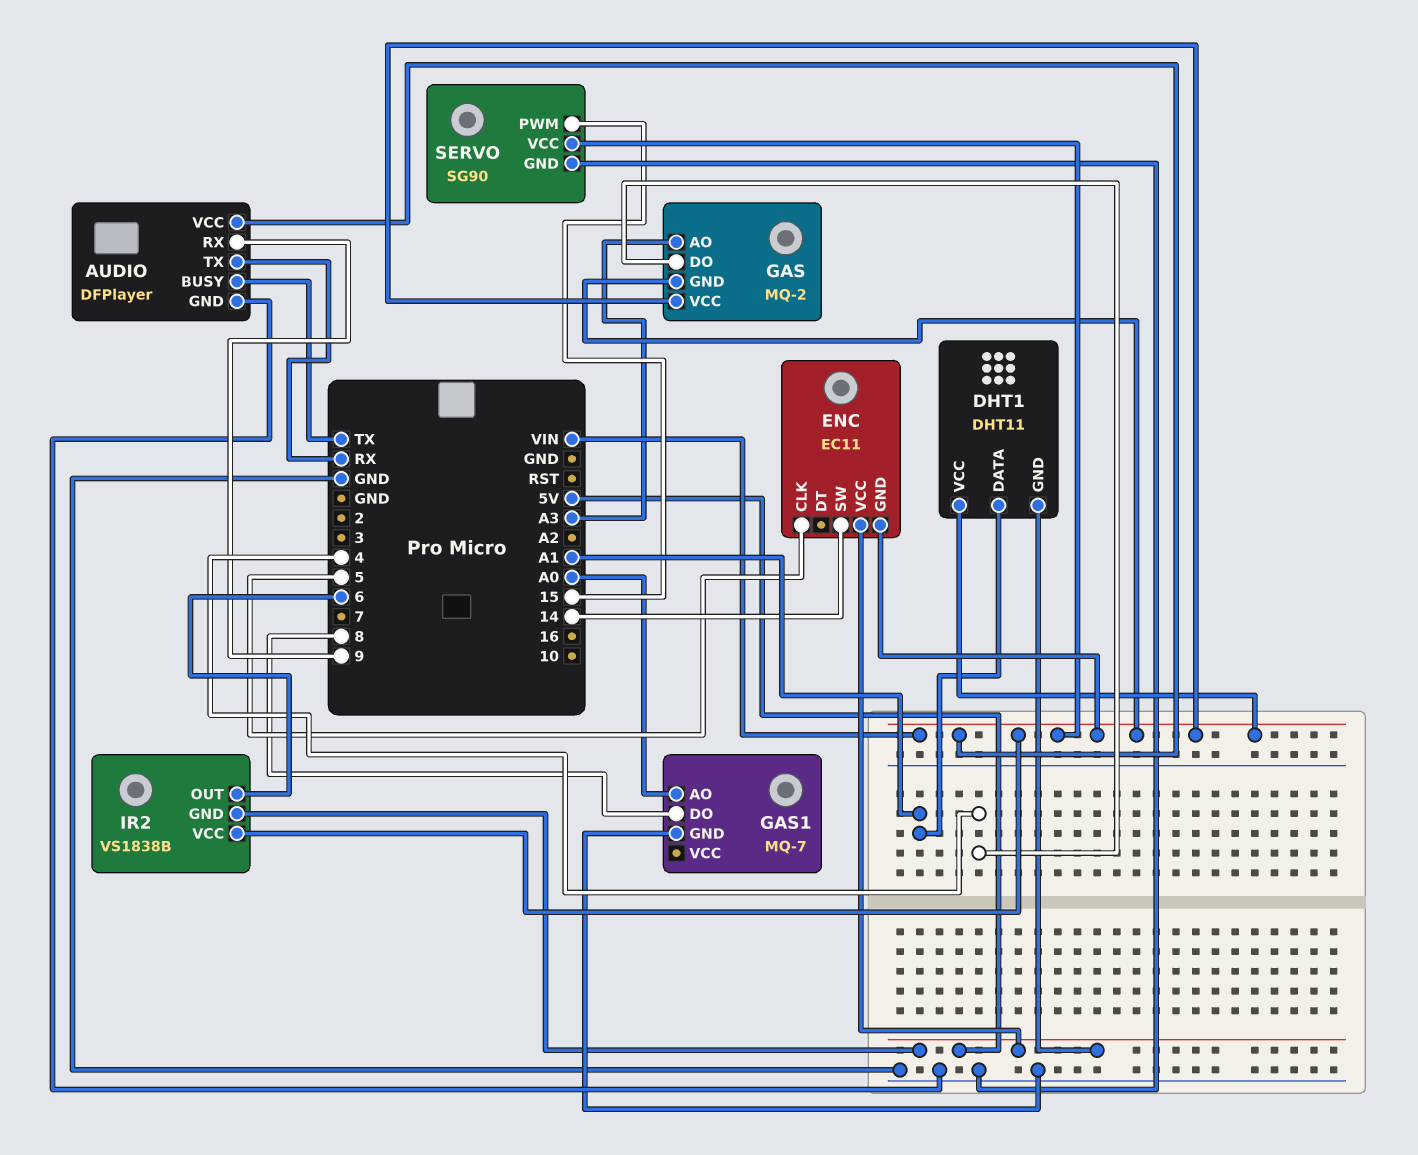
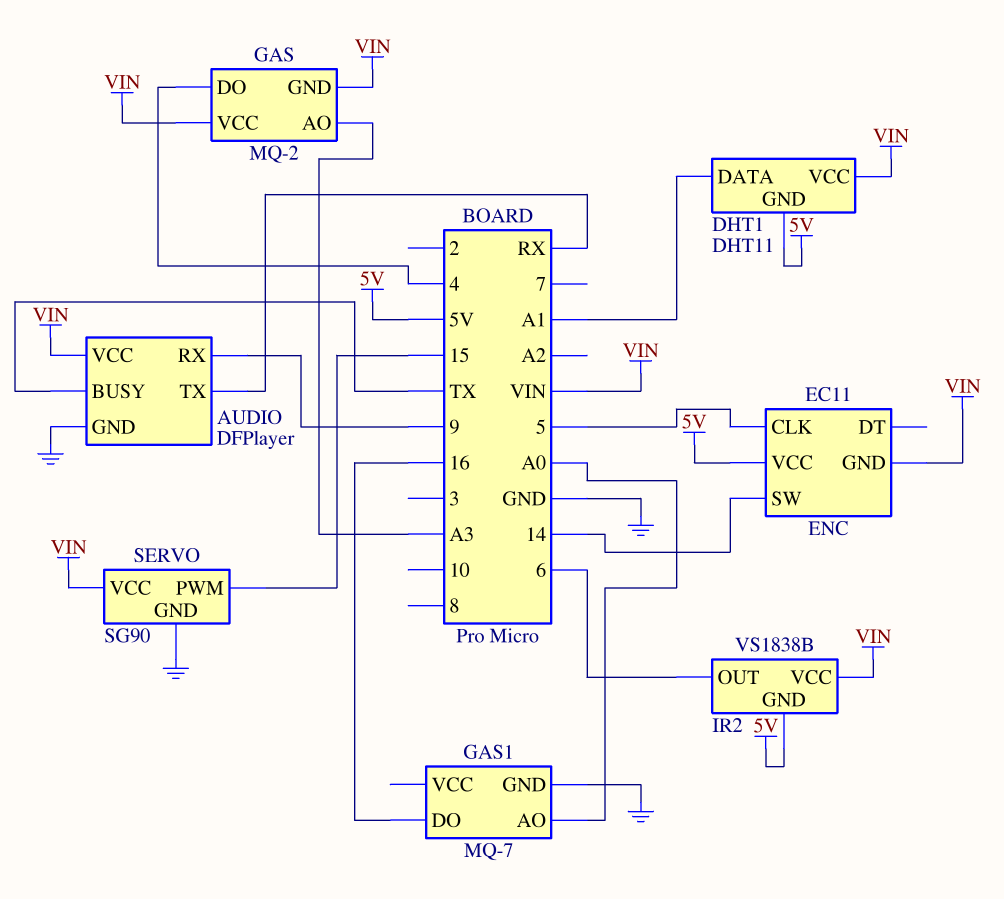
GAS1 pin DO: 8 -> 16

